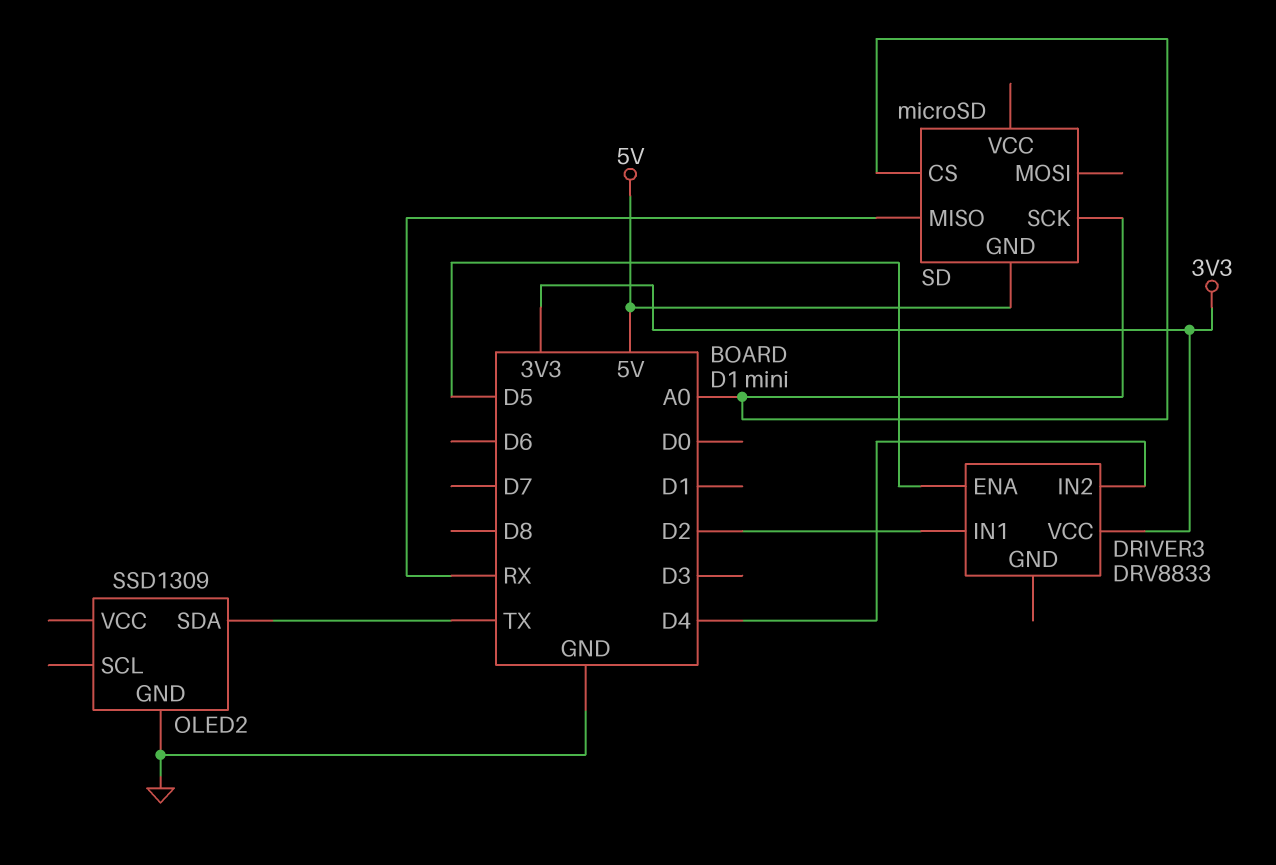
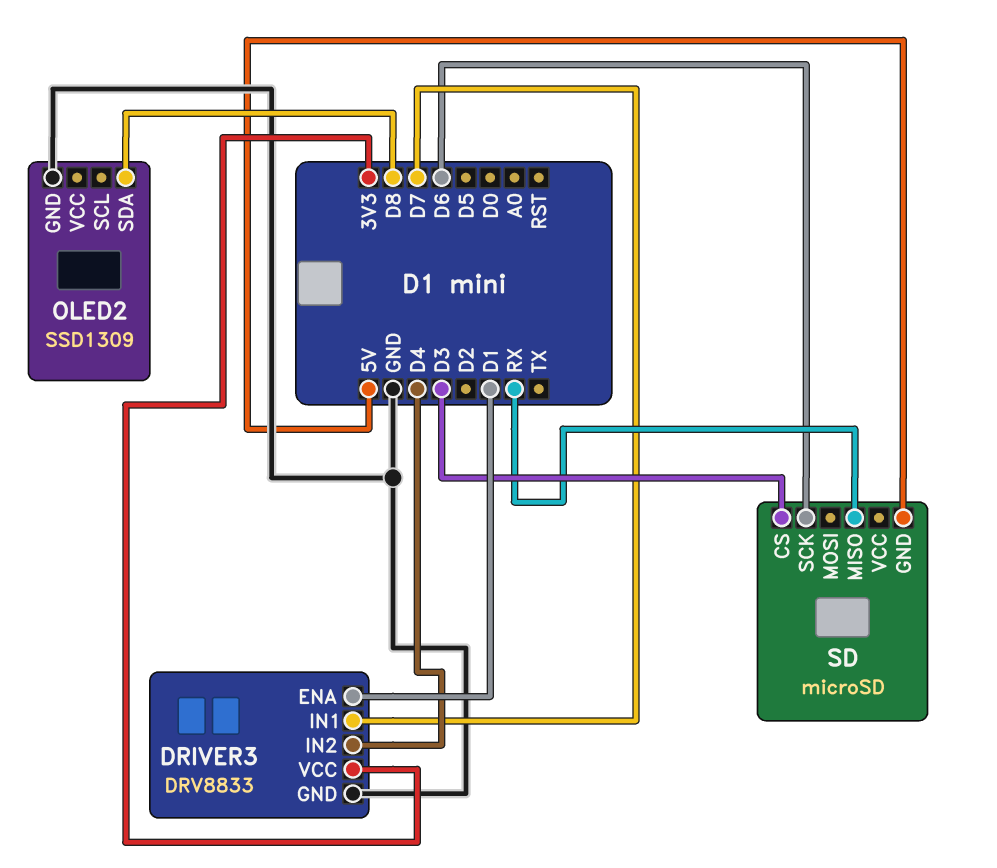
DRIVER3 pin ENA: D5 -> D1
DRIVER3 pin GND: none -> GND
DRIVER3 pin IN1: D2 -> D7
OLED2 pin SDA: TX -> D8
SD pin CS: A0 -> D3
SD pin SCK: A0 -> D6

